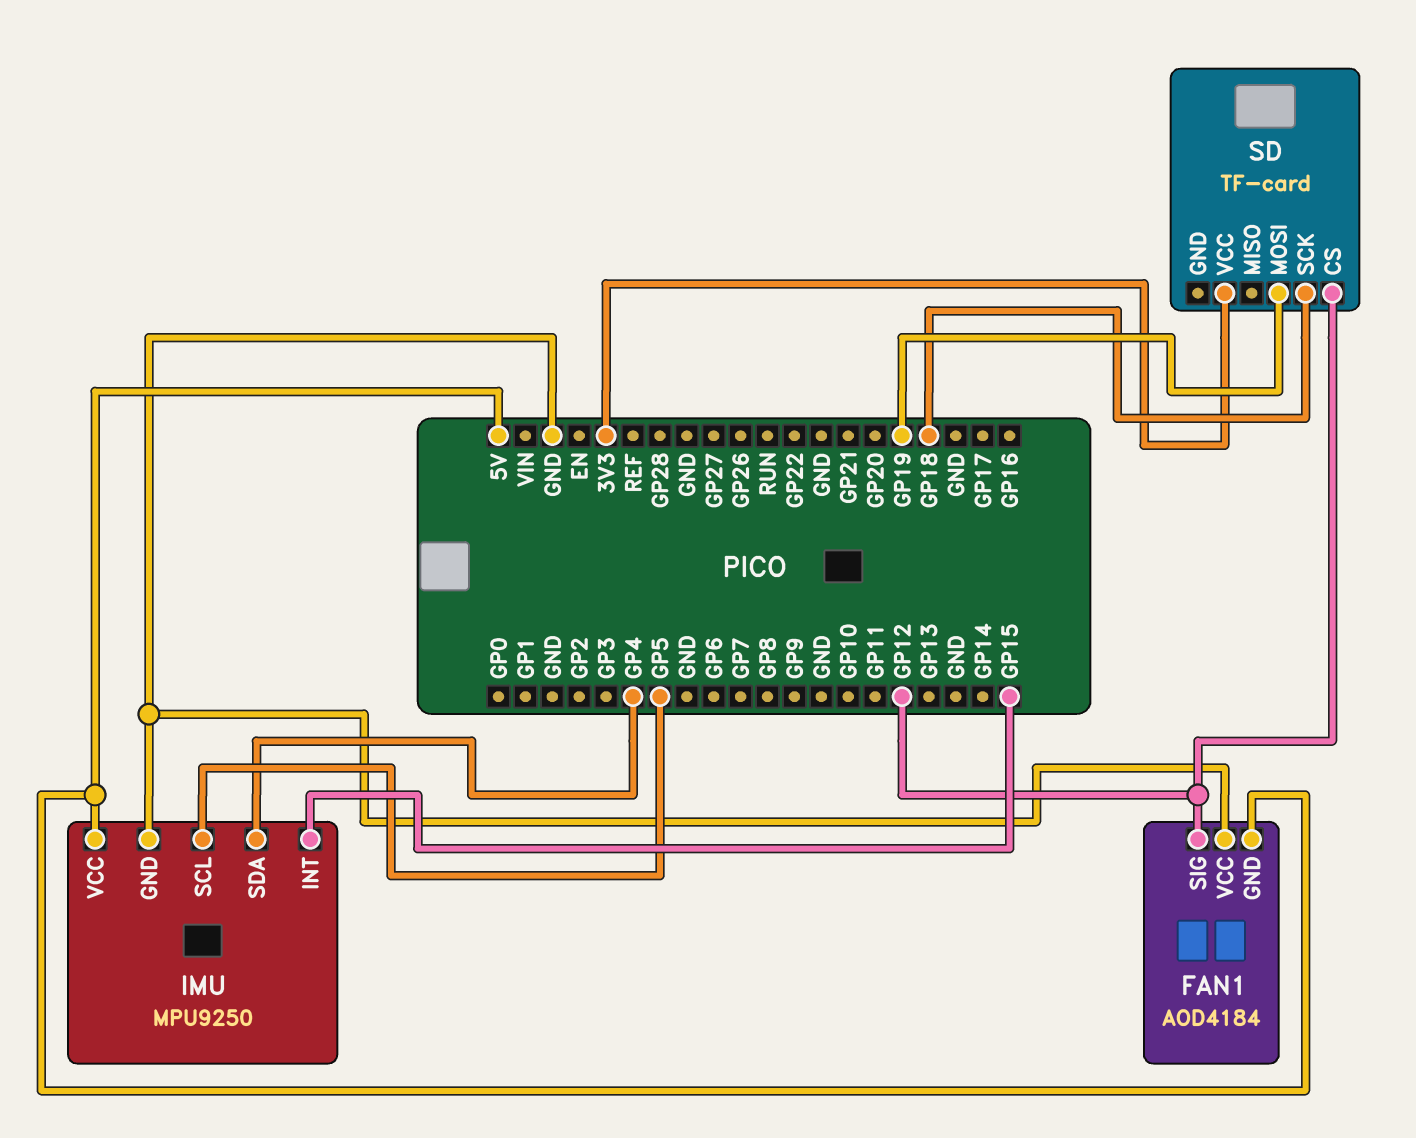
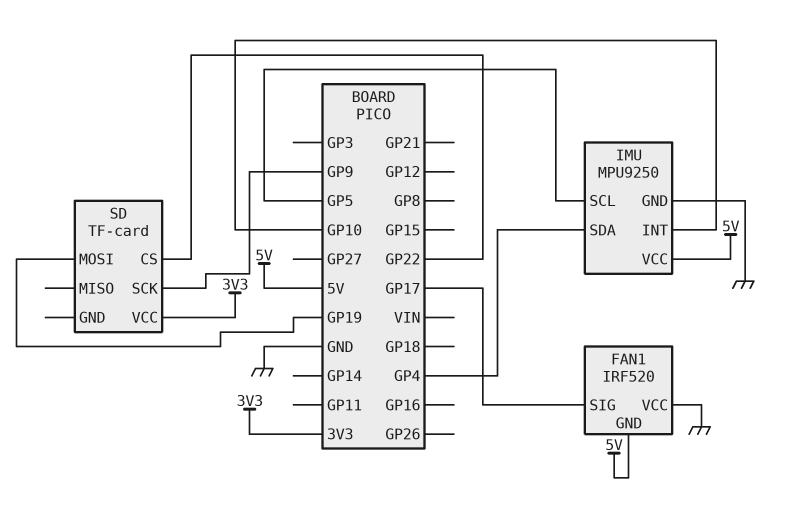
FAN1: AOD4184 -> IRF520
FAN1 pin SIG: GP12 -> GP17
IMU pin INT: GP15 -> GP10
SD pin CS: GP12 -> GP22
SD pin SCK: GP18 -> GP9

